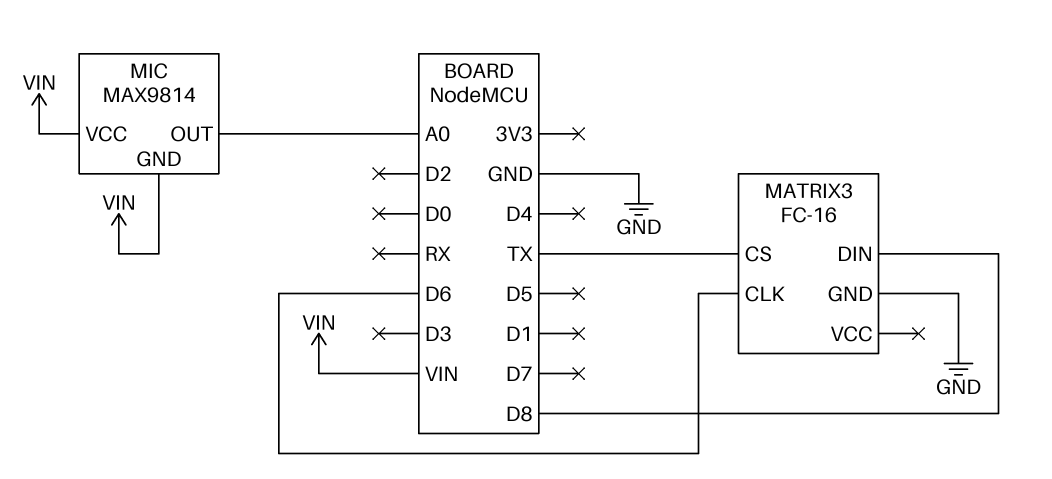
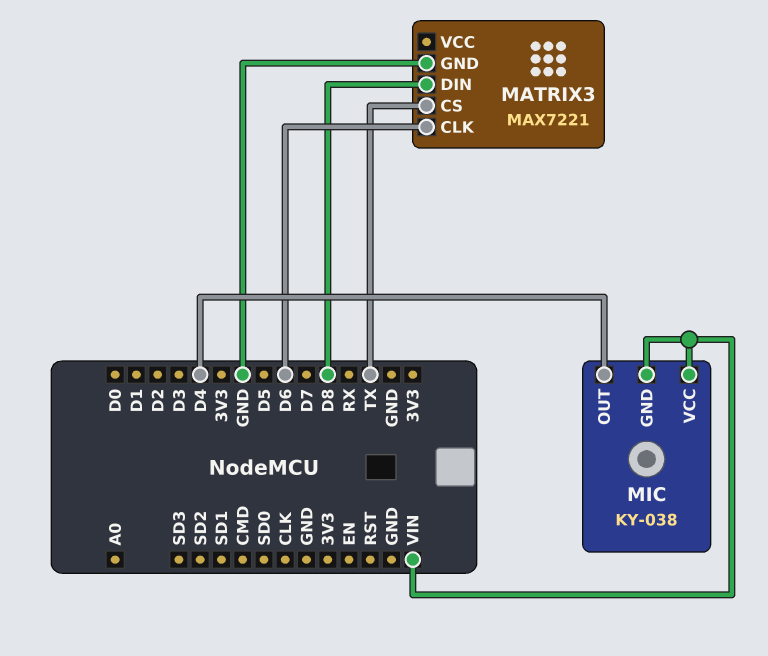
MATRIX3: FC-16 -> MAX7221
MIC: MAX9814 -> KY-038
MIC pin OUT: A0 -> D4

